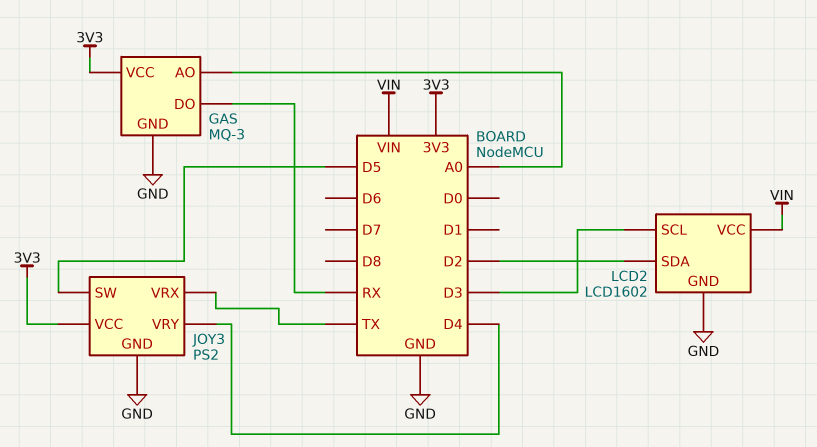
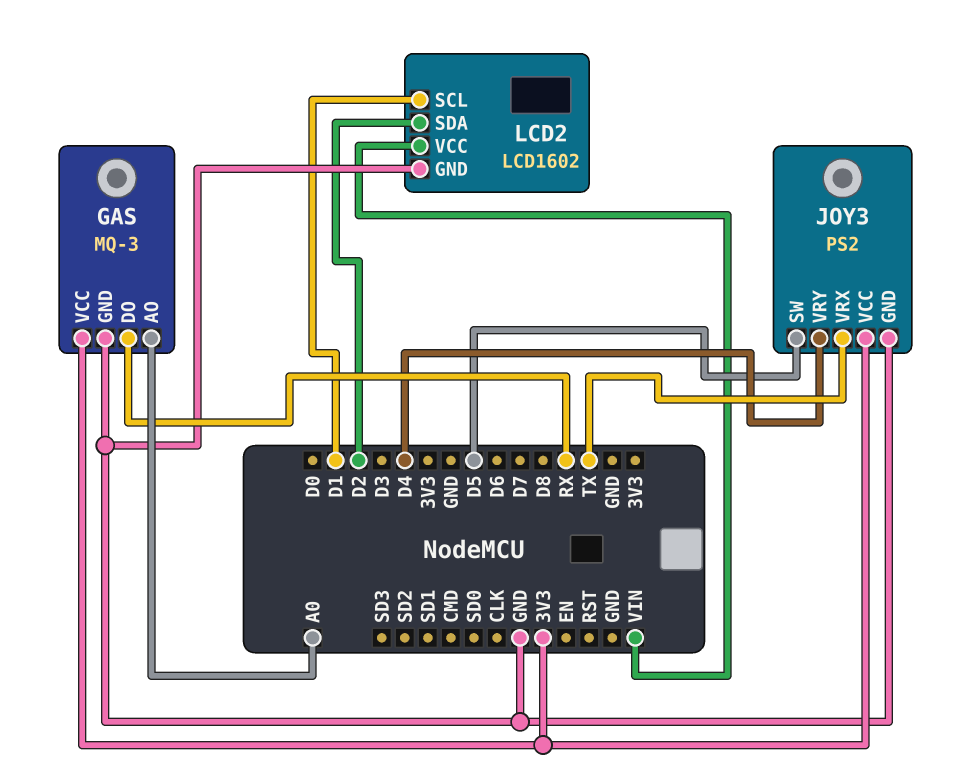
LCD2 pin SCL: D3 -> D1

